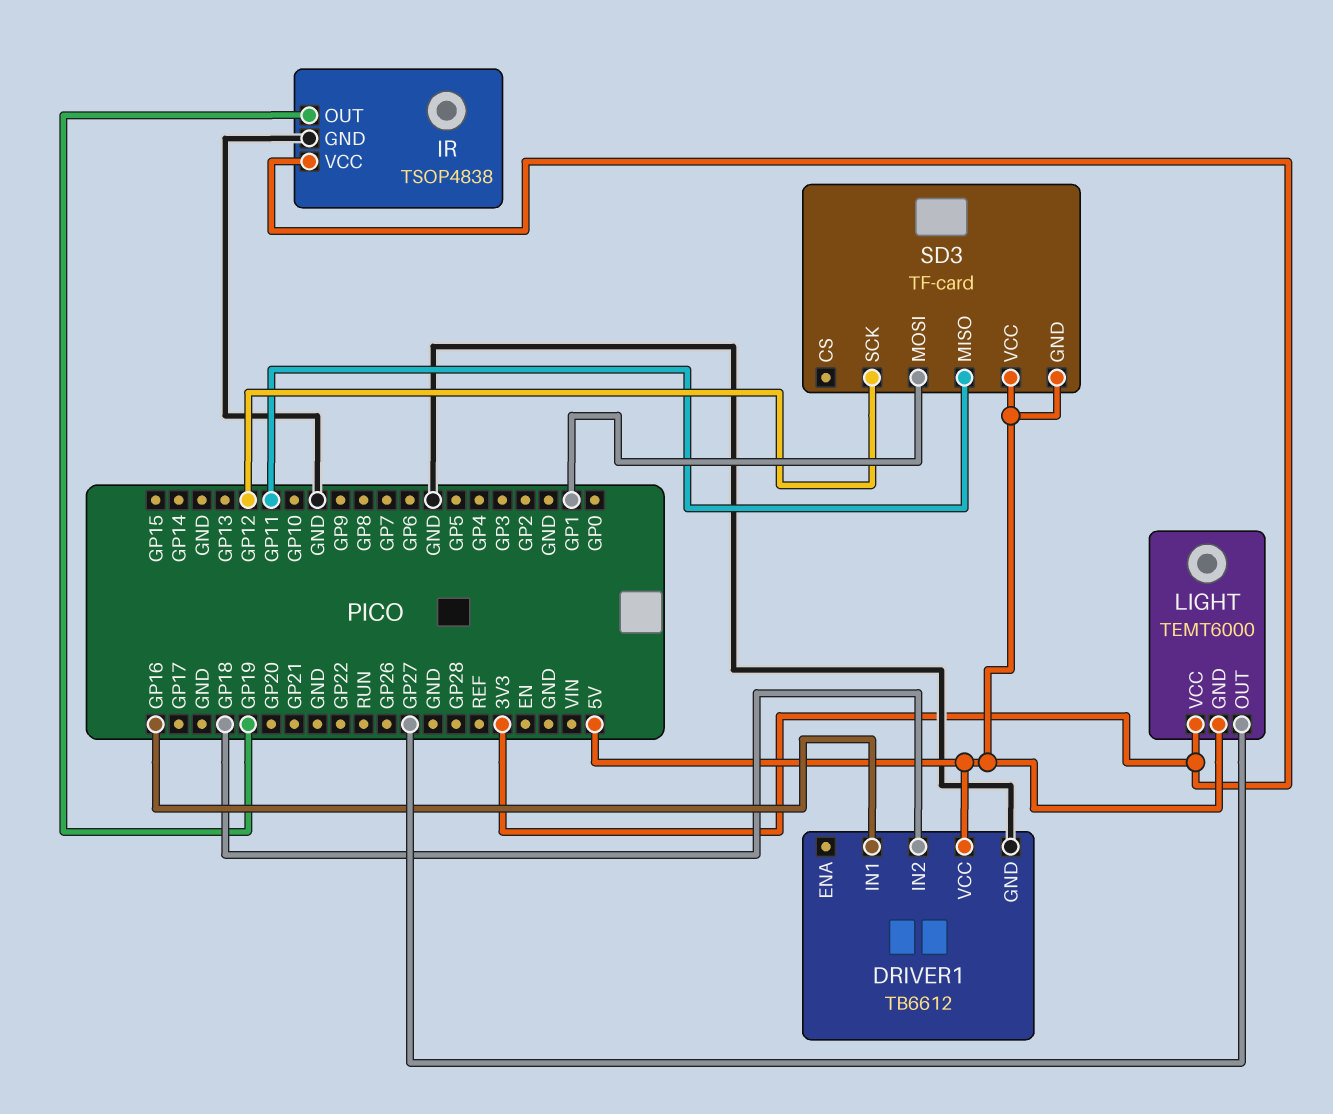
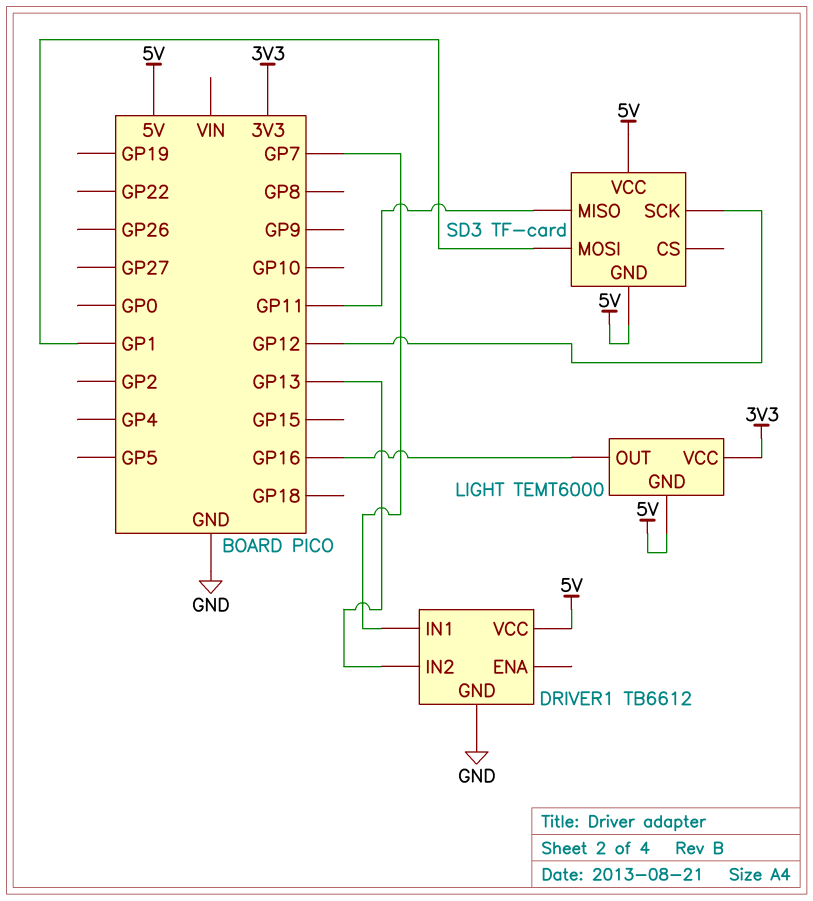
DRIVER1 pin IN1: GP16 -> GP7
DRIVER1 pin IN2: GP18 -> GP13
IR: TSOP4838 -> none
IR pin GND: GND -> none
IR pin OUT: GP19 -> none
IR pin VCC: 3V3 -> none
LIGHT pin OUT: GP27 -> GP16

